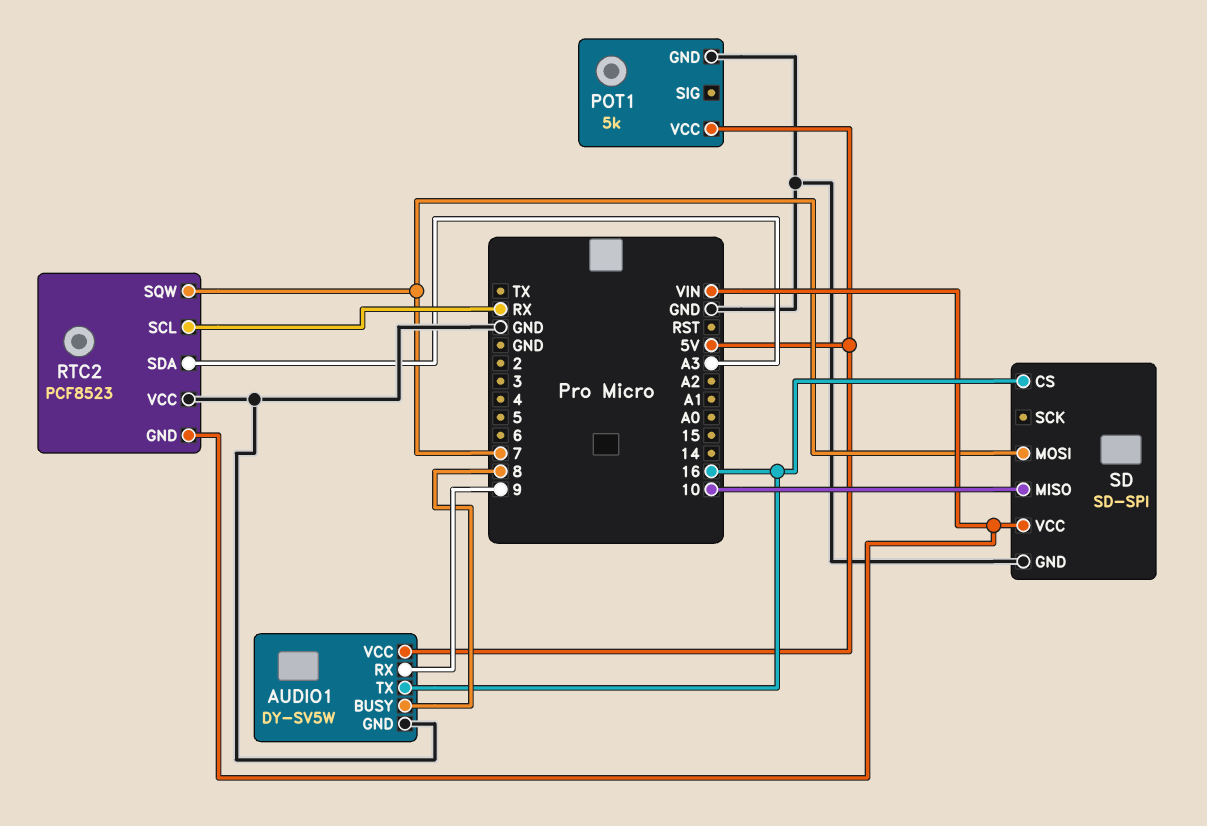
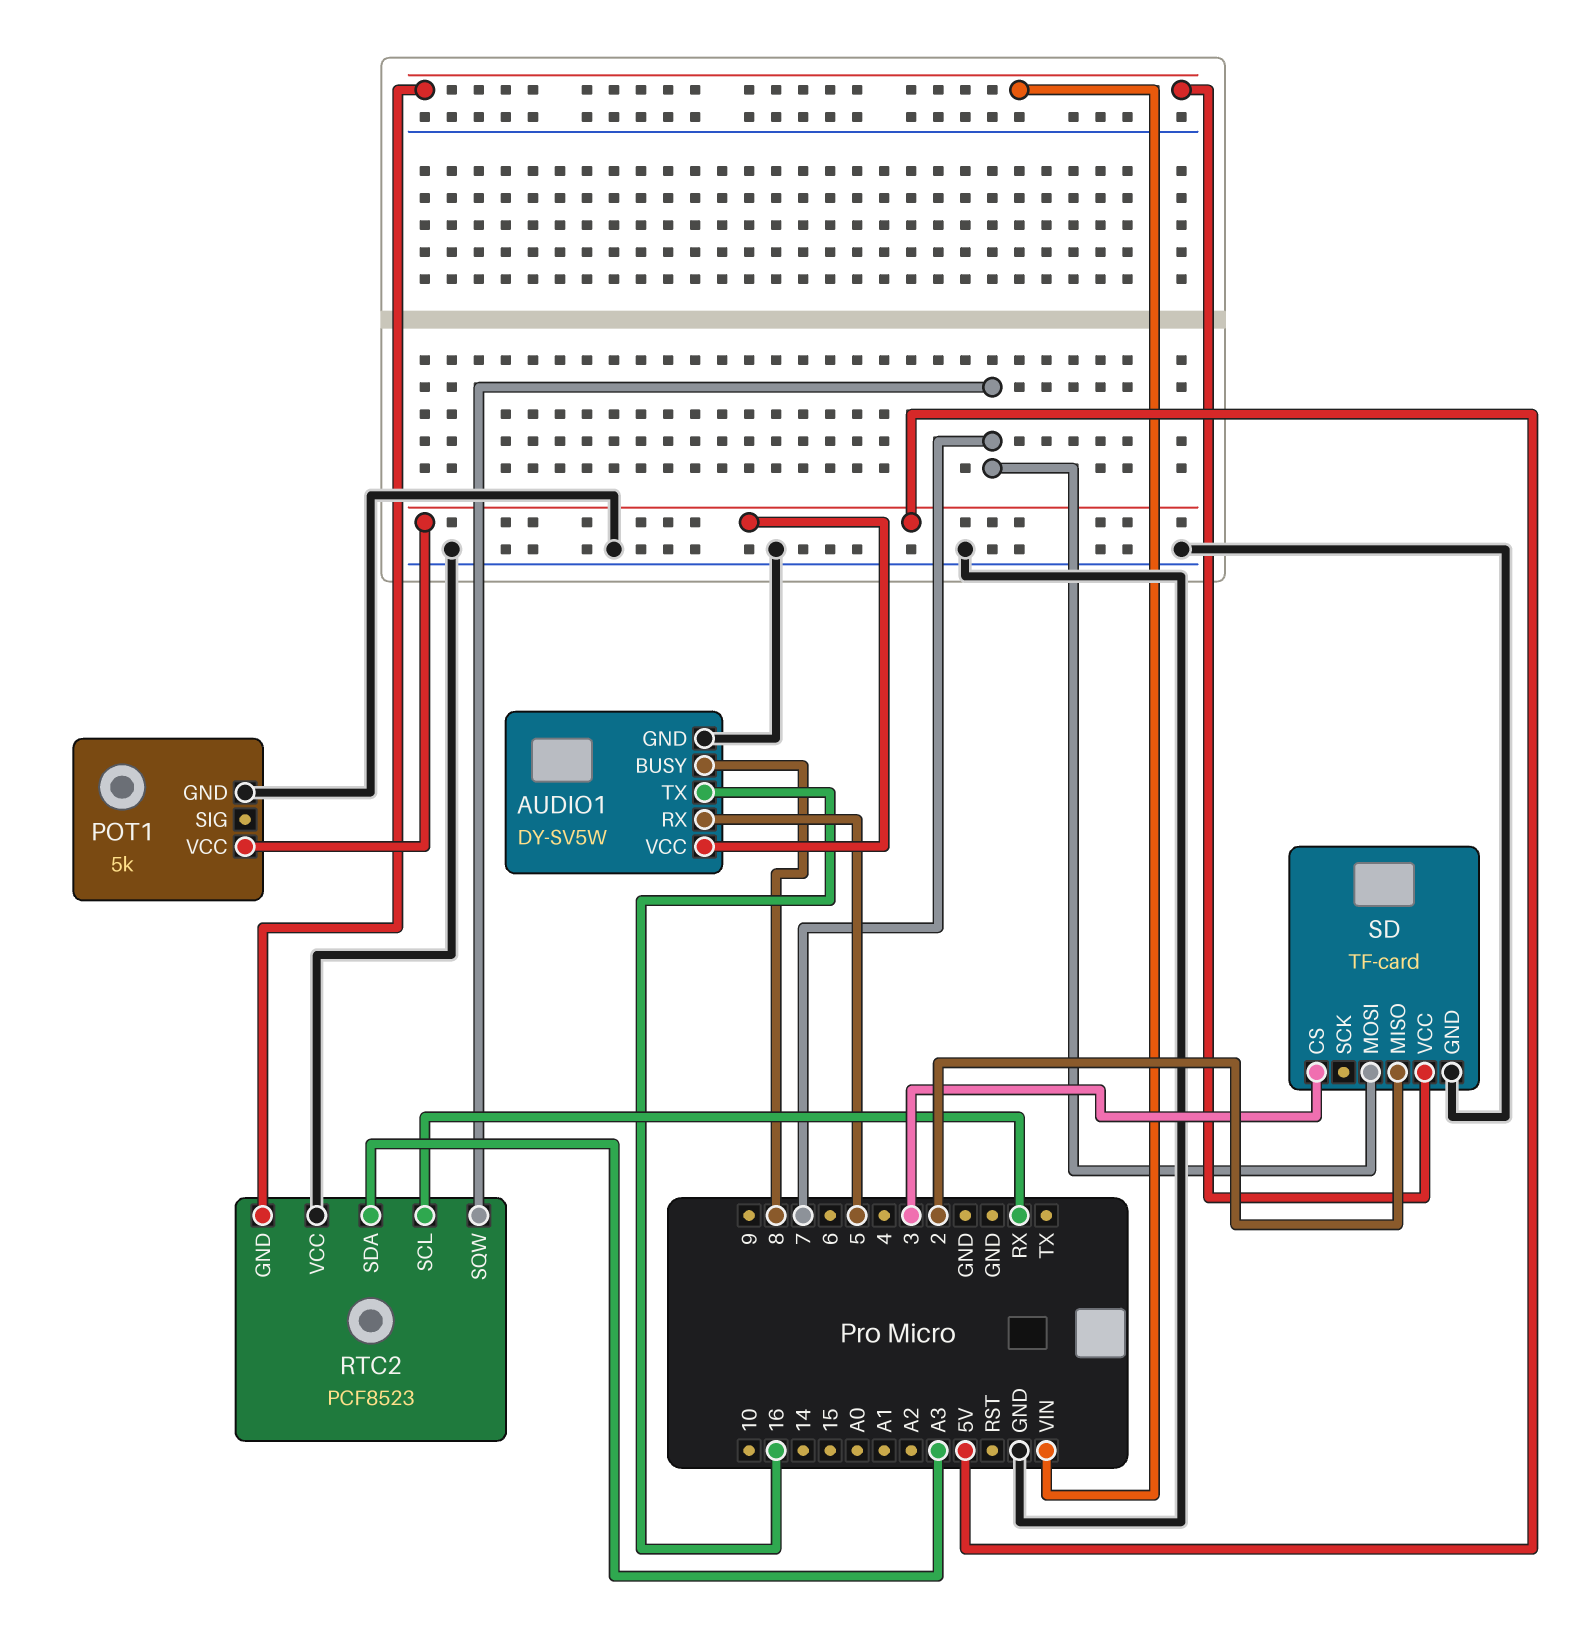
AUDIO1 pin RX: 9 -> 5
SD: SD-SPI -> TF-card
SD pin CS: 16 -> 3
SD pin MISO: 10 -> 2

